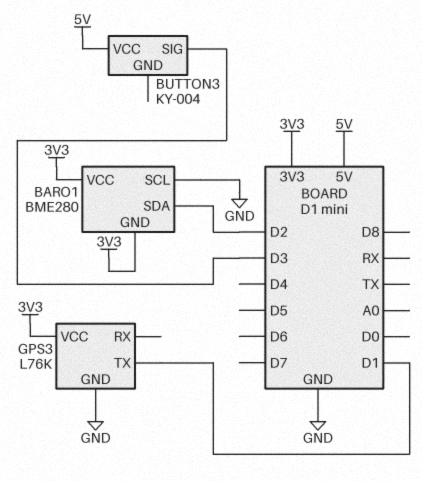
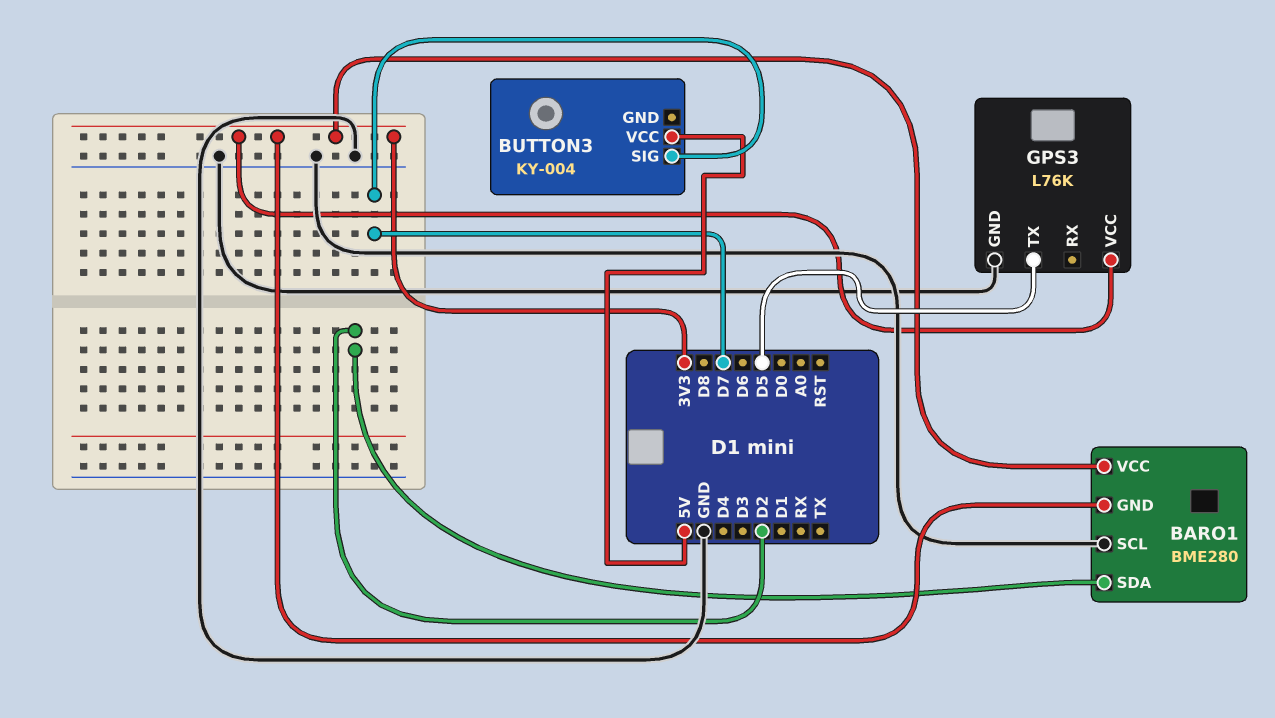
BUTTON3 pin SIG: D3 -> D7
GPS3 pin TX: D1 -> D5

